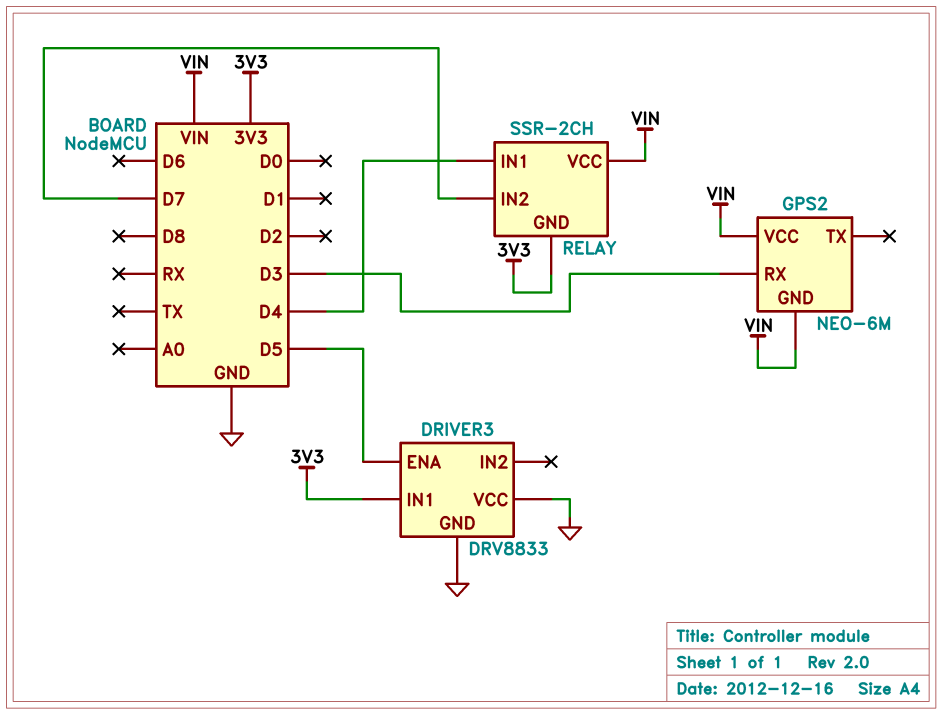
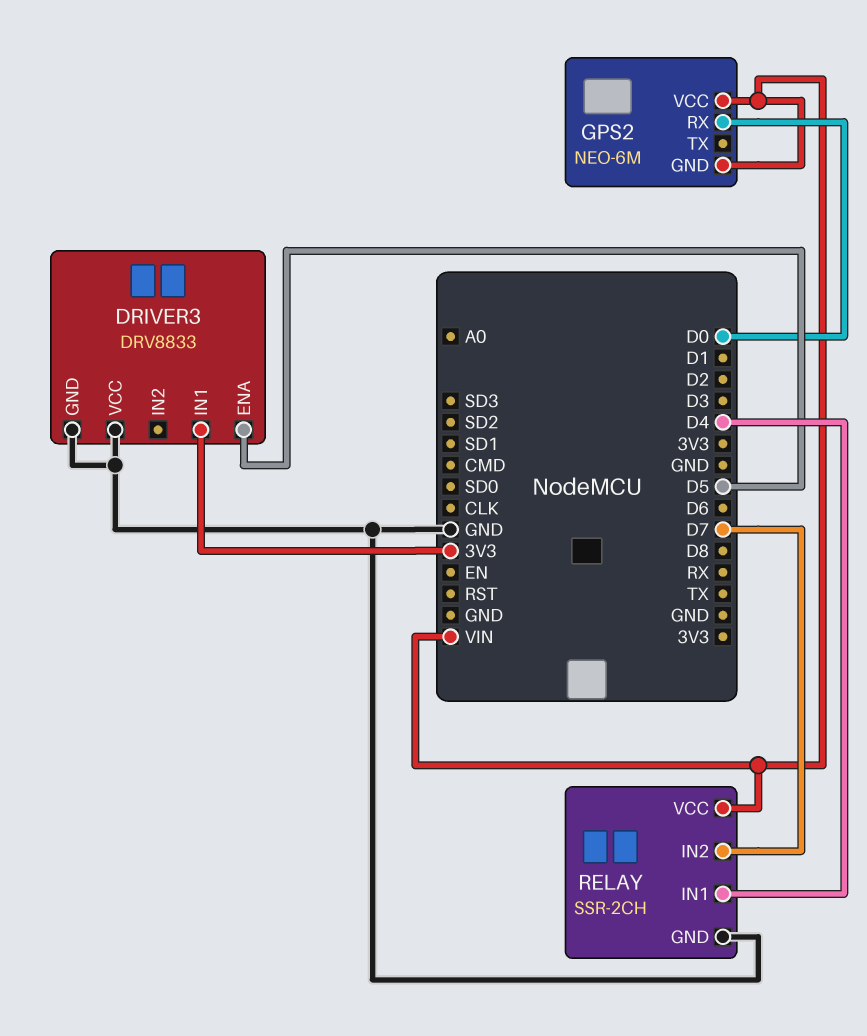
GPS2 pin RX: D3 -> D0
RELAY pin GND: 3V3 -> GND

